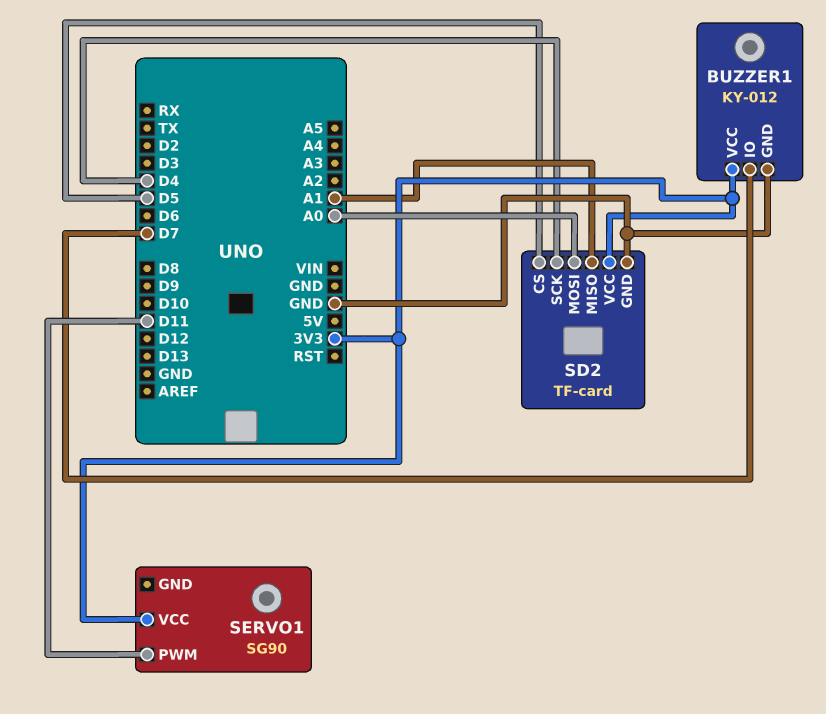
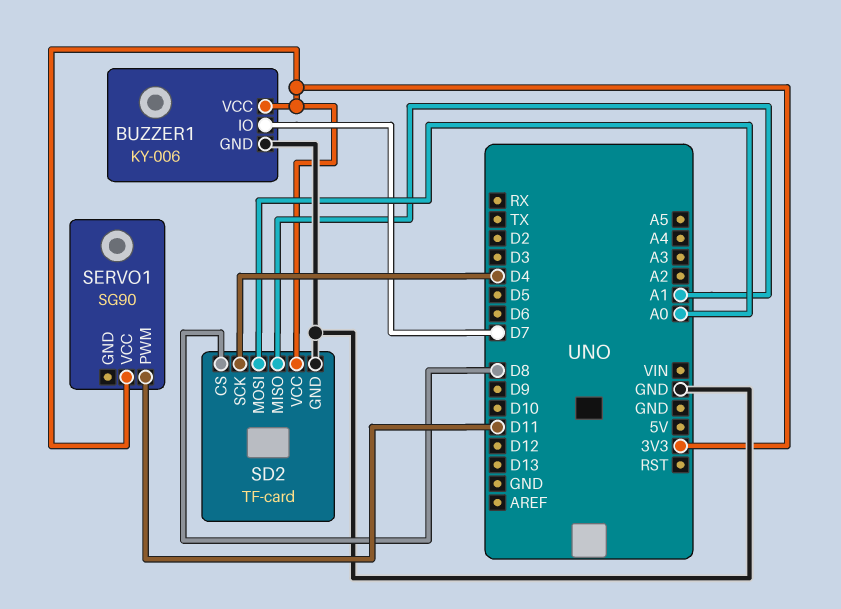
BUZZER1: KY-012 -> KY-006
SD2 pin CS: D5 -> D8

